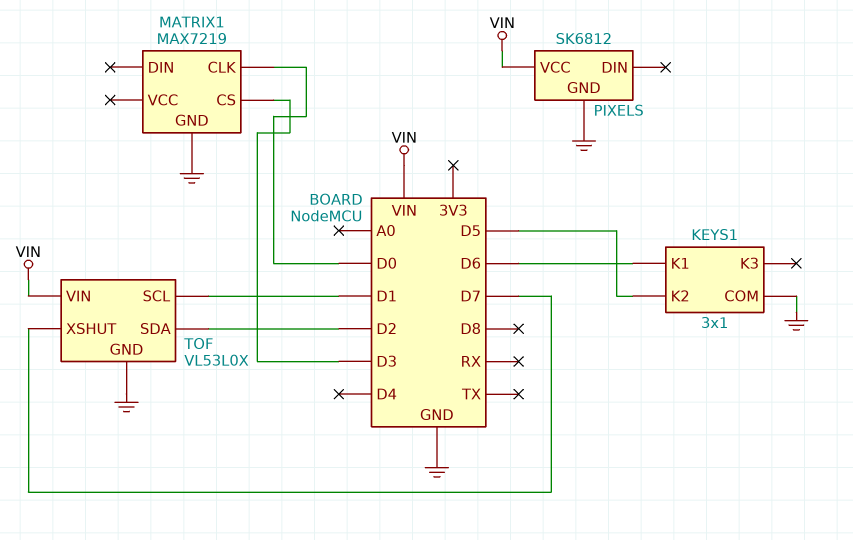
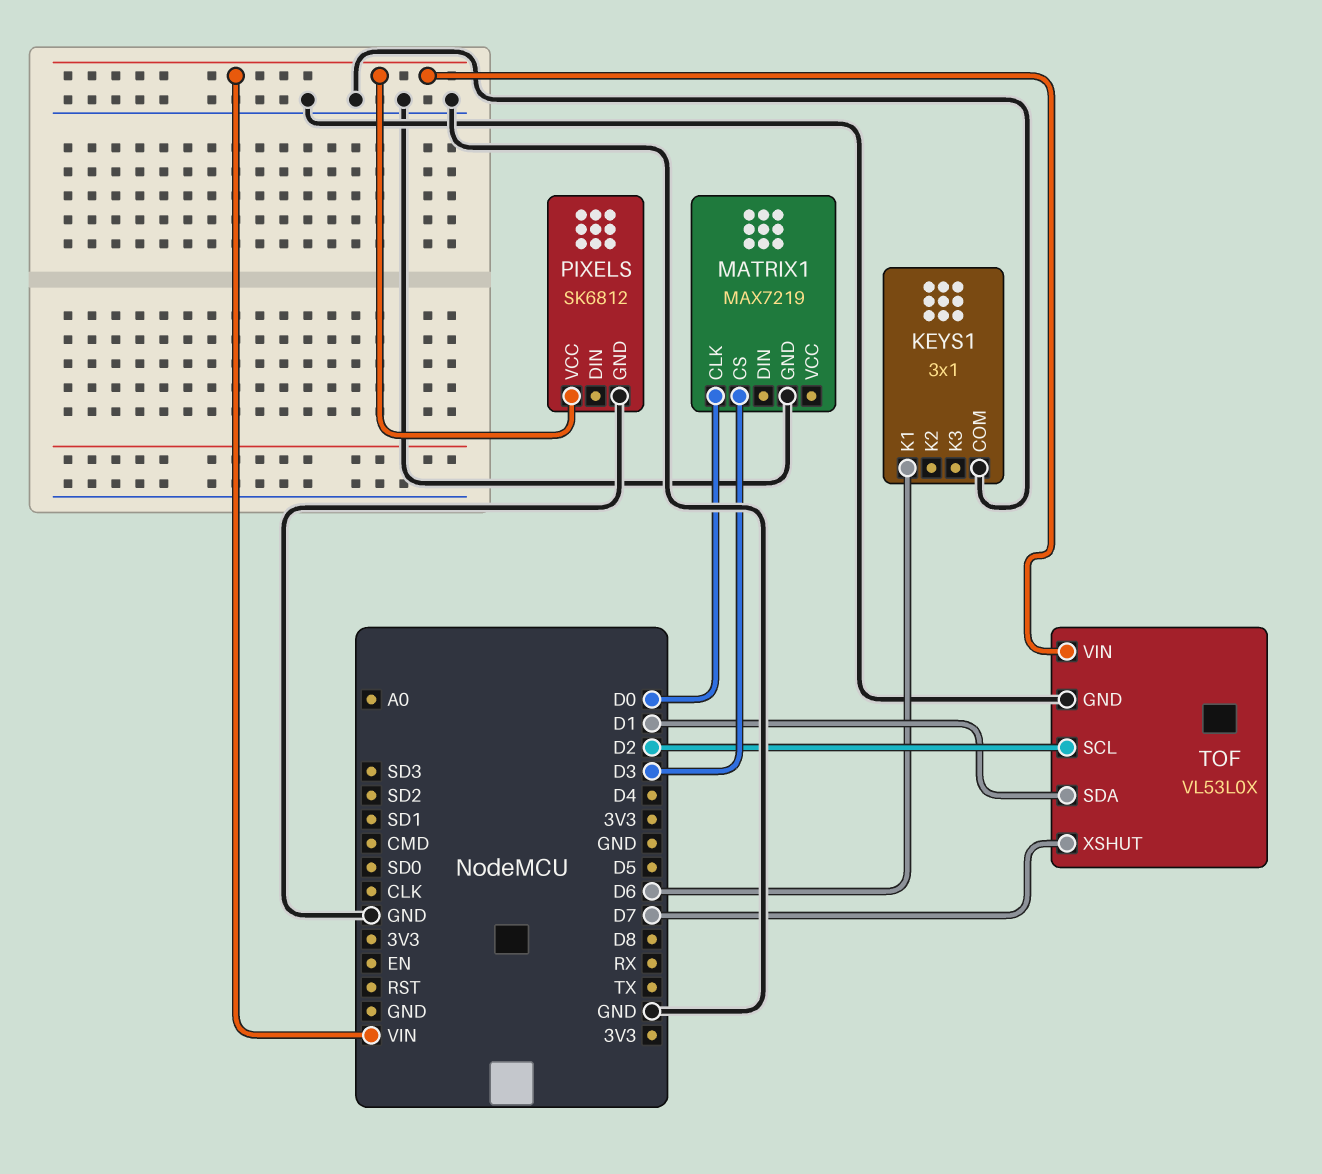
KEYS1 pin K2: D5 -> none
TOF pin SCL: D1 -> D2
TOF pin SDA: D2 -> D1

